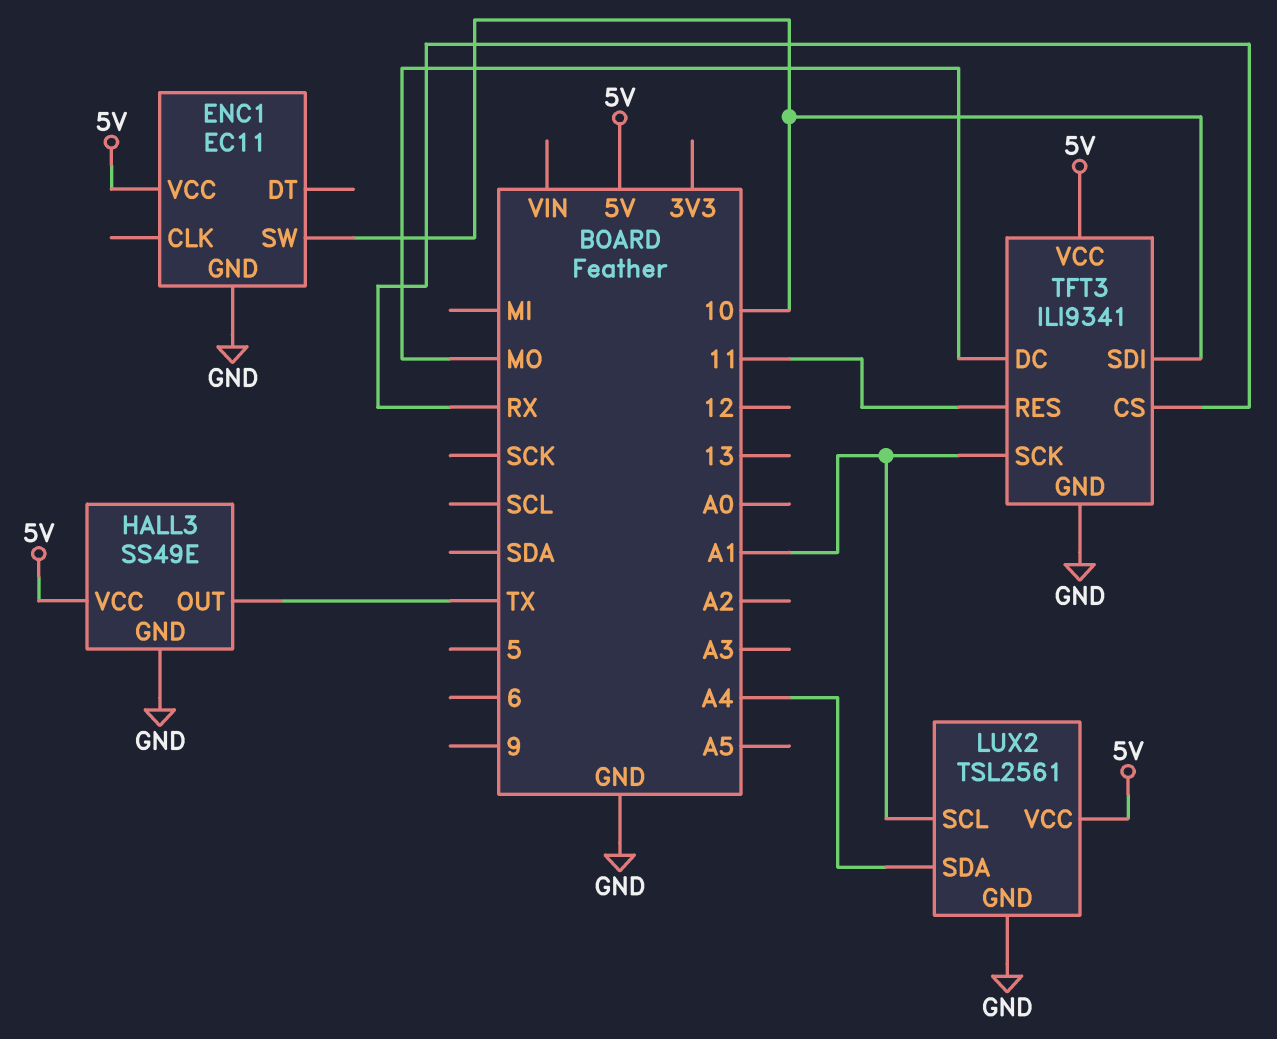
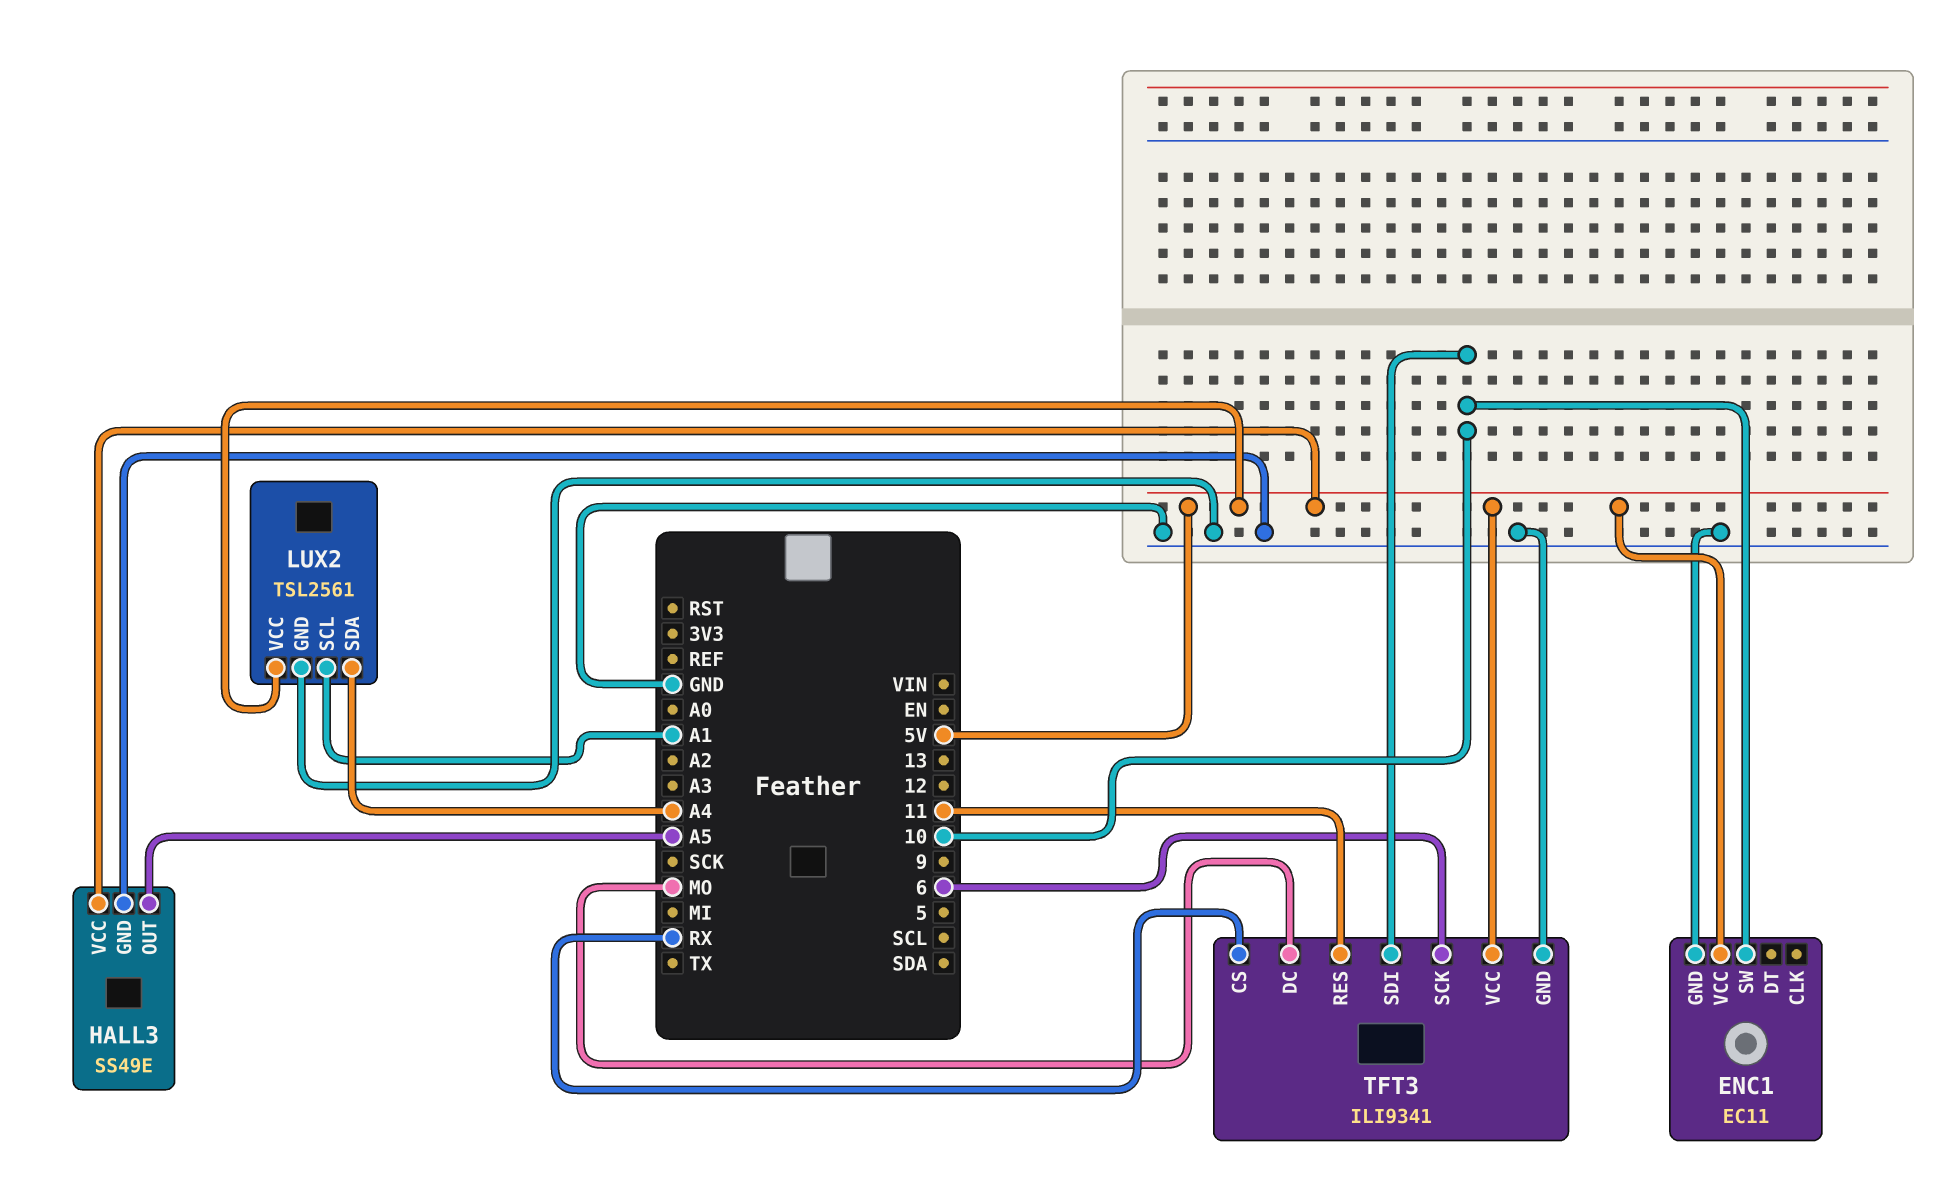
HALL3 pin OUT: TX -> A5
TFT3 pin SCK: A1 -> 6

